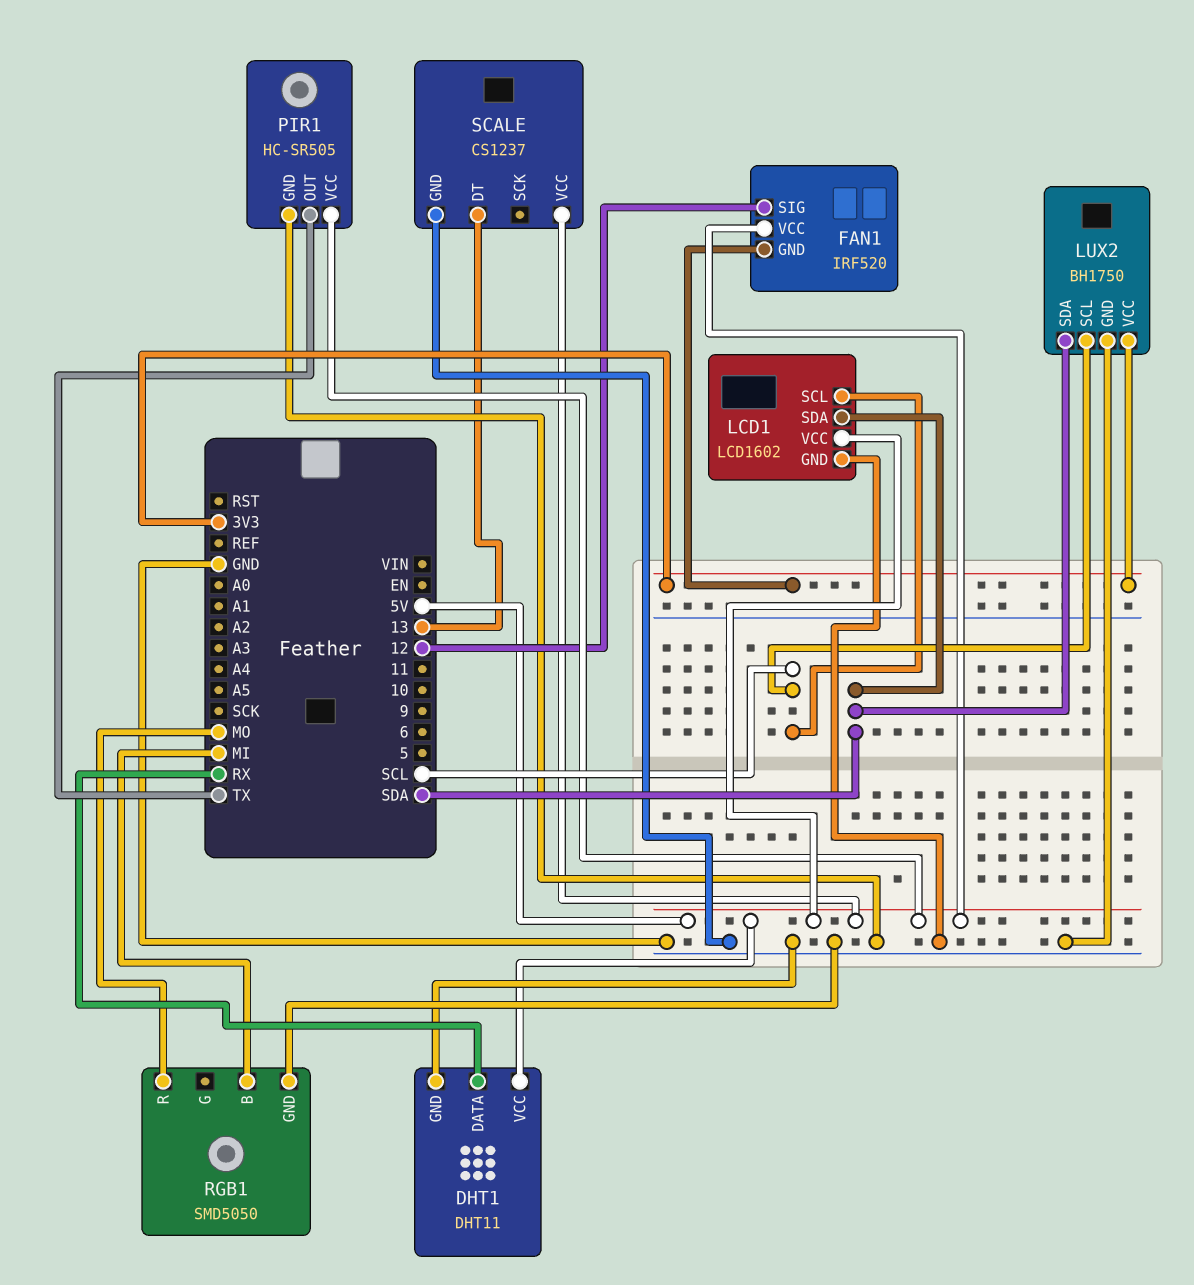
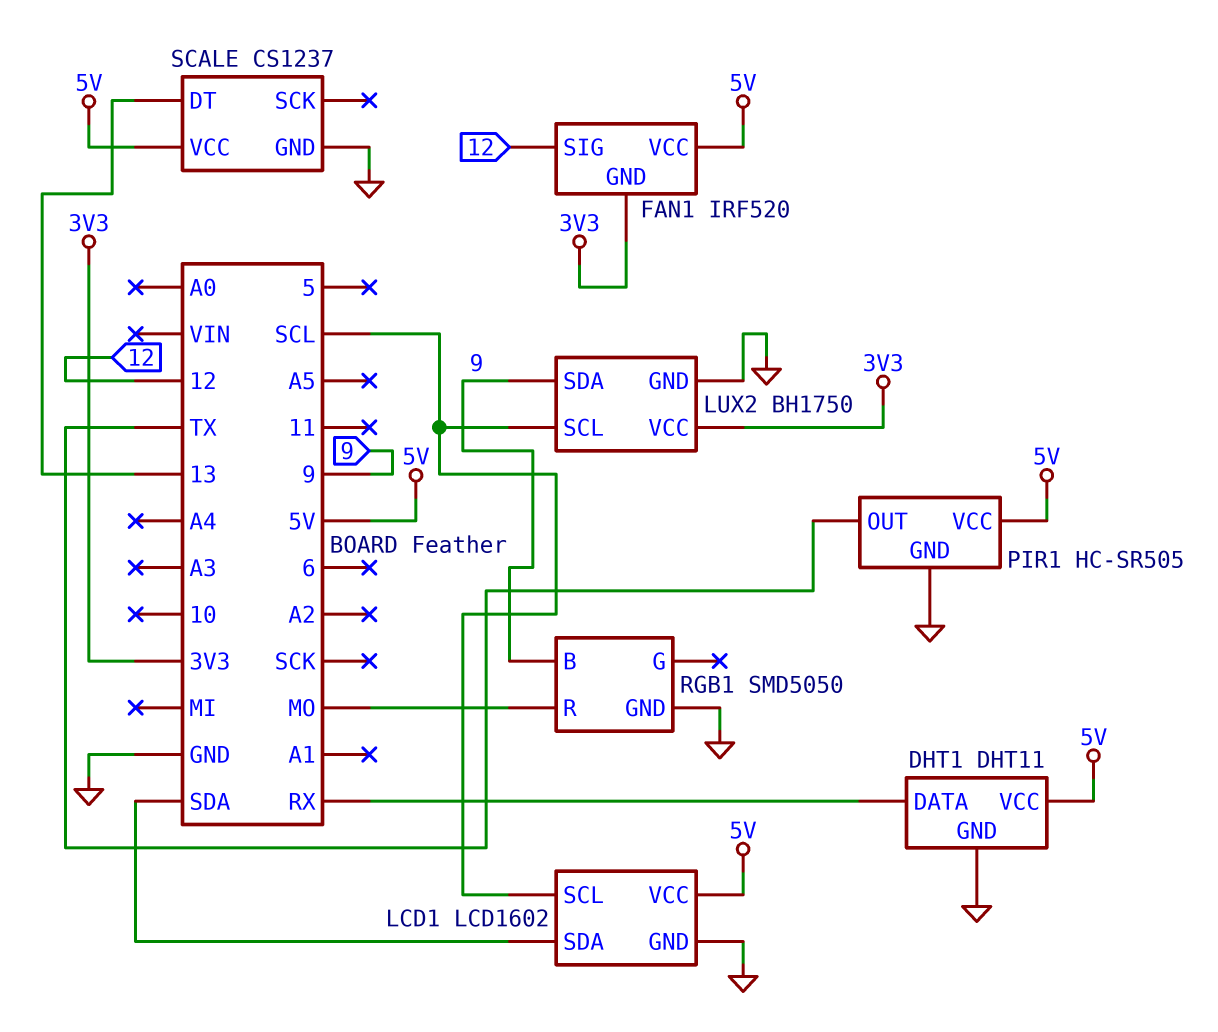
LUX2 pin SDA: SDA -> 9
RGB1 pin B: MI -> 9

